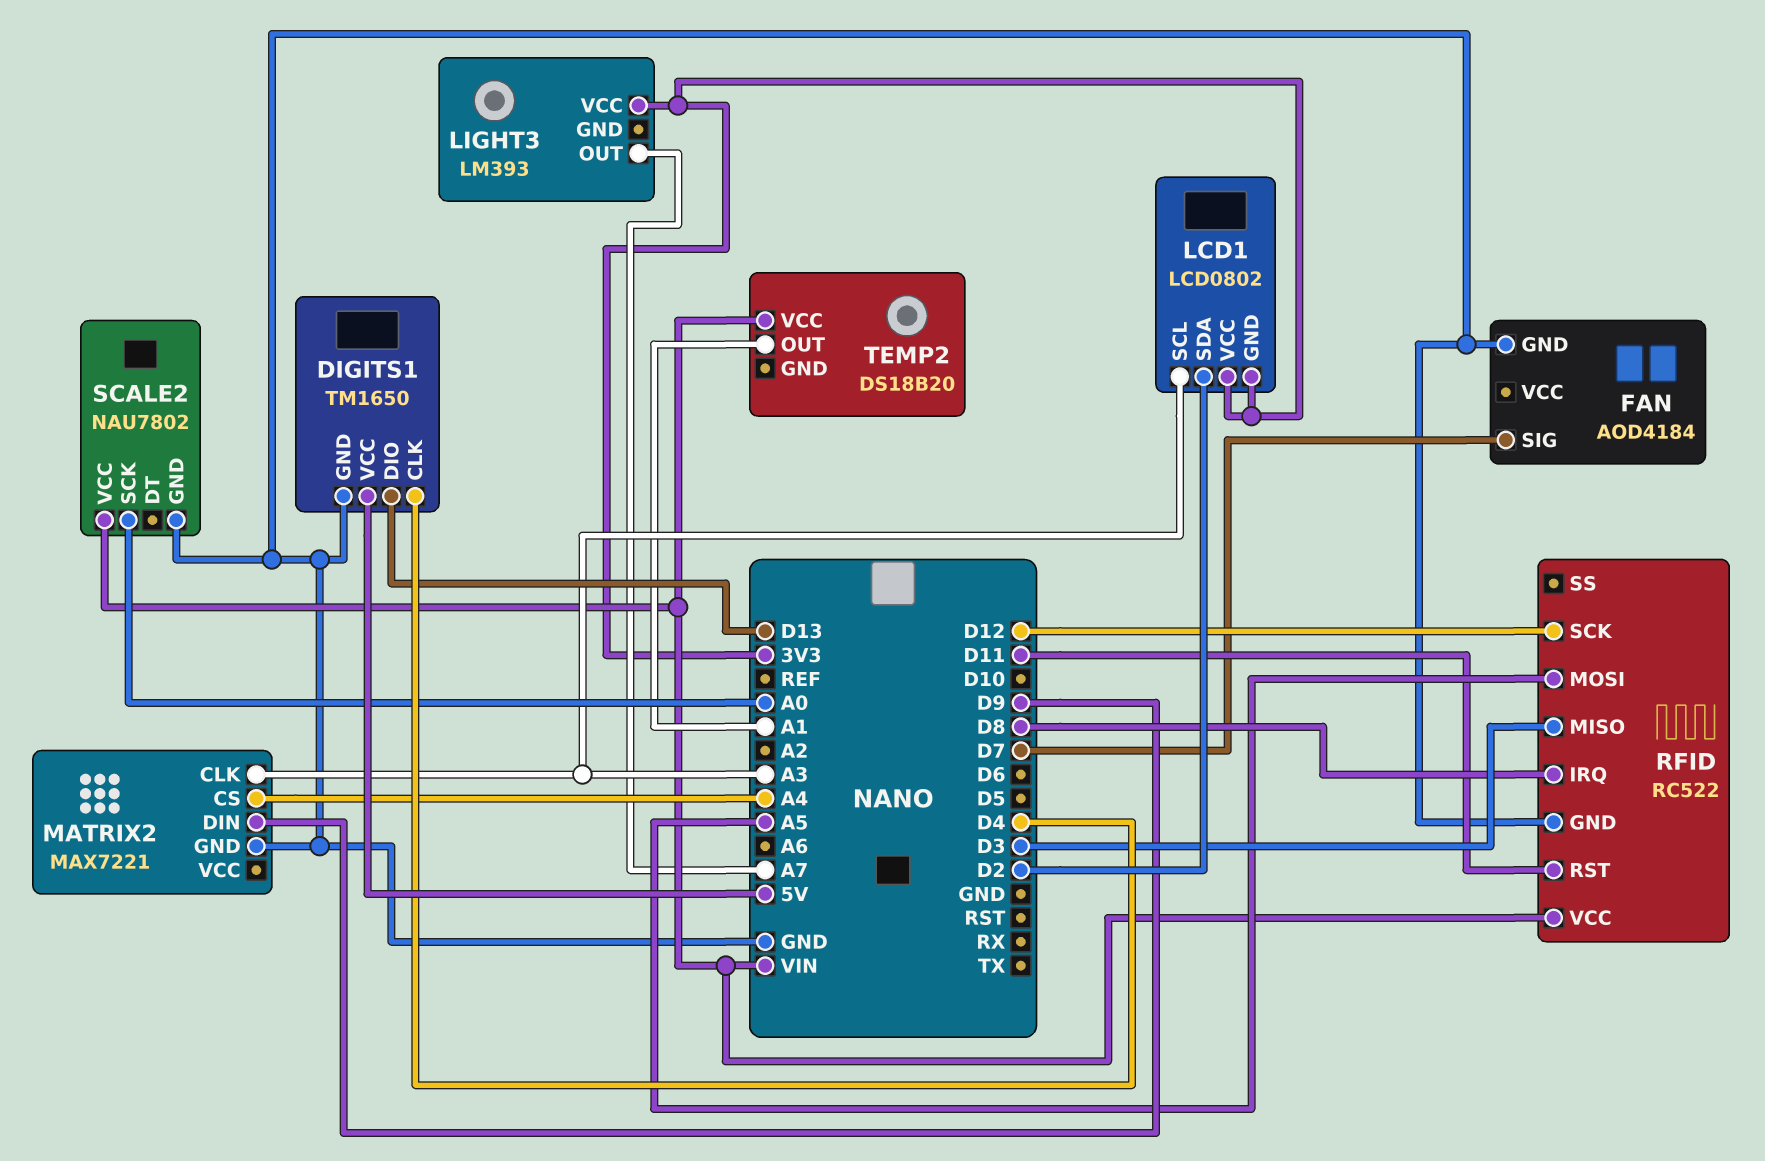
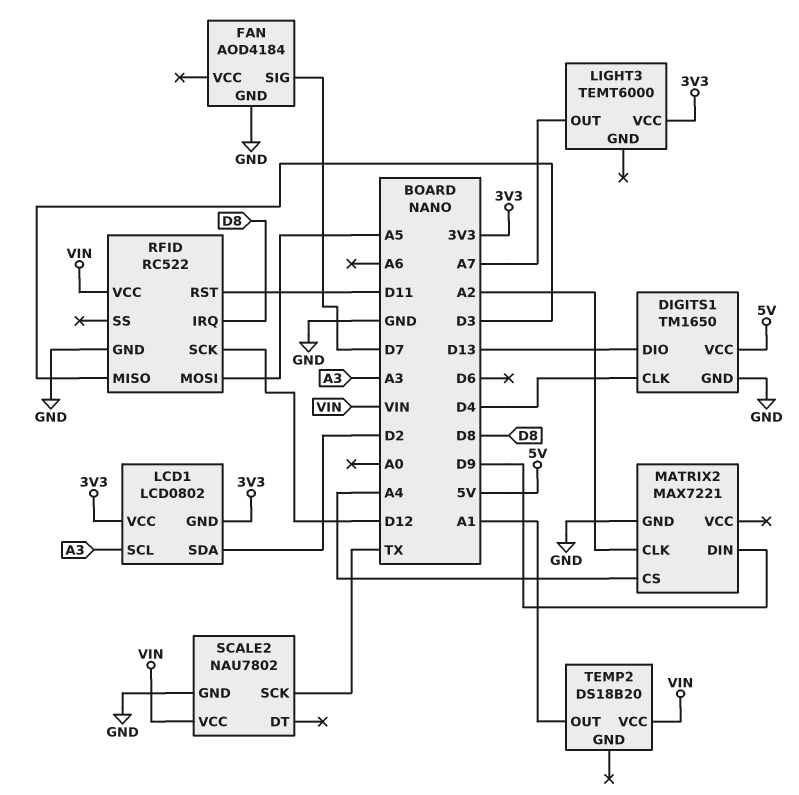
LIGHT3: LM393 -> TEMT6000
MATRIX2 pin CLK: A3 -> A2
SCALE2 pin SCK: A0 -> TX

